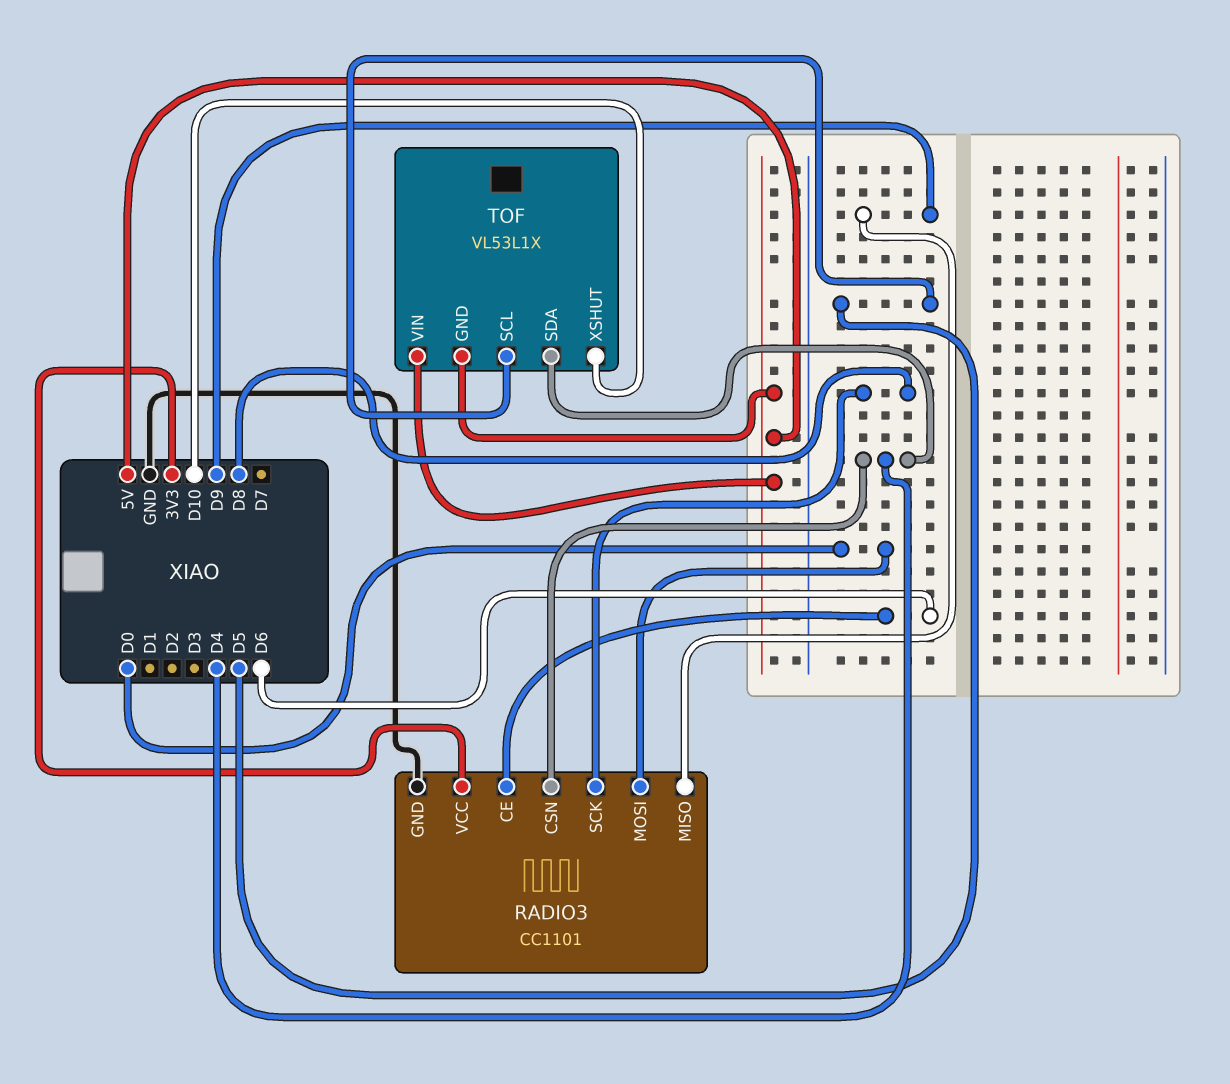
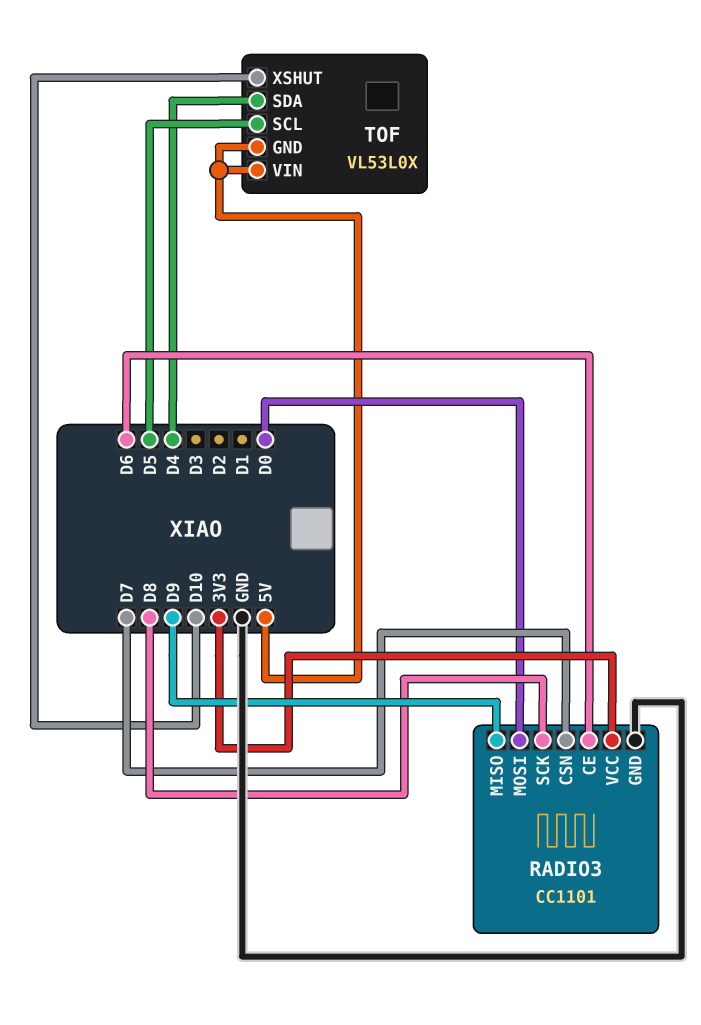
RADIO3 pin CSN: D4 -> D7
TOF: VL53L1X -> VL53L0X

